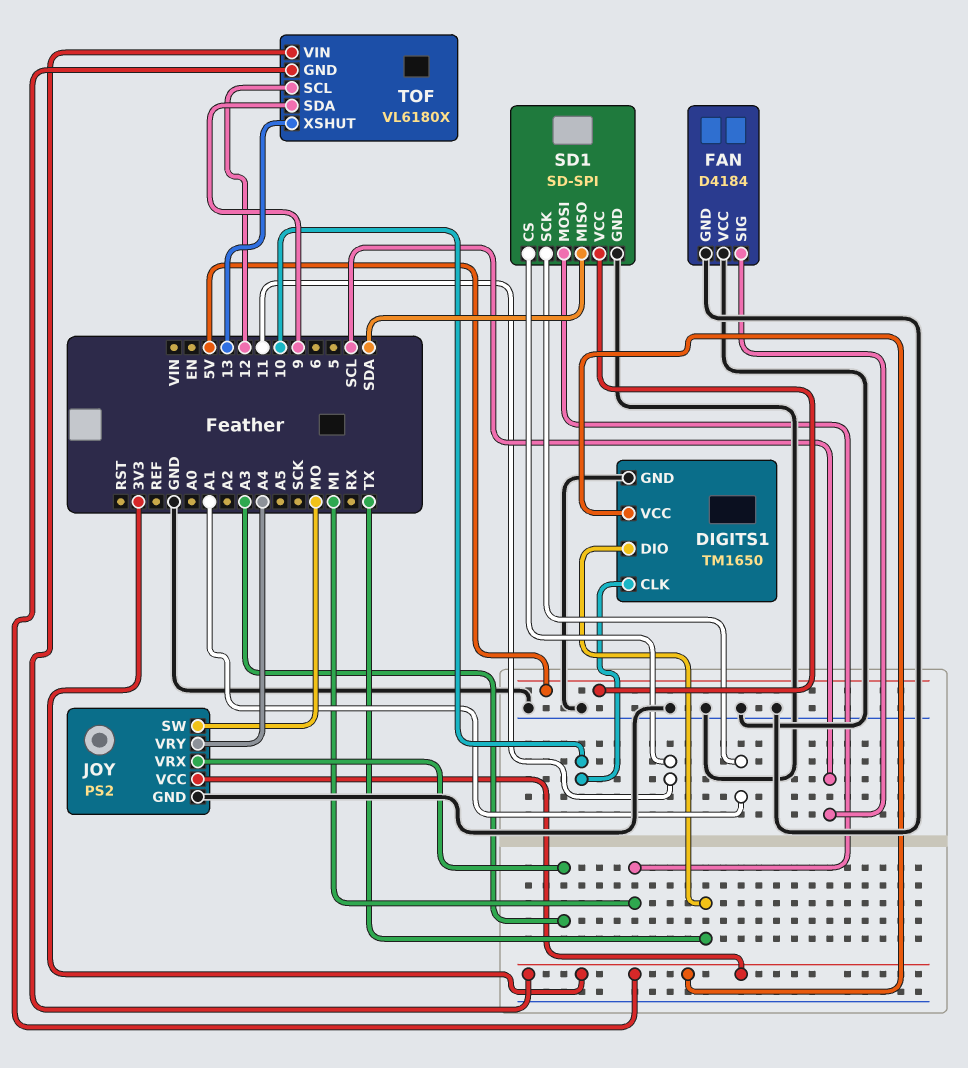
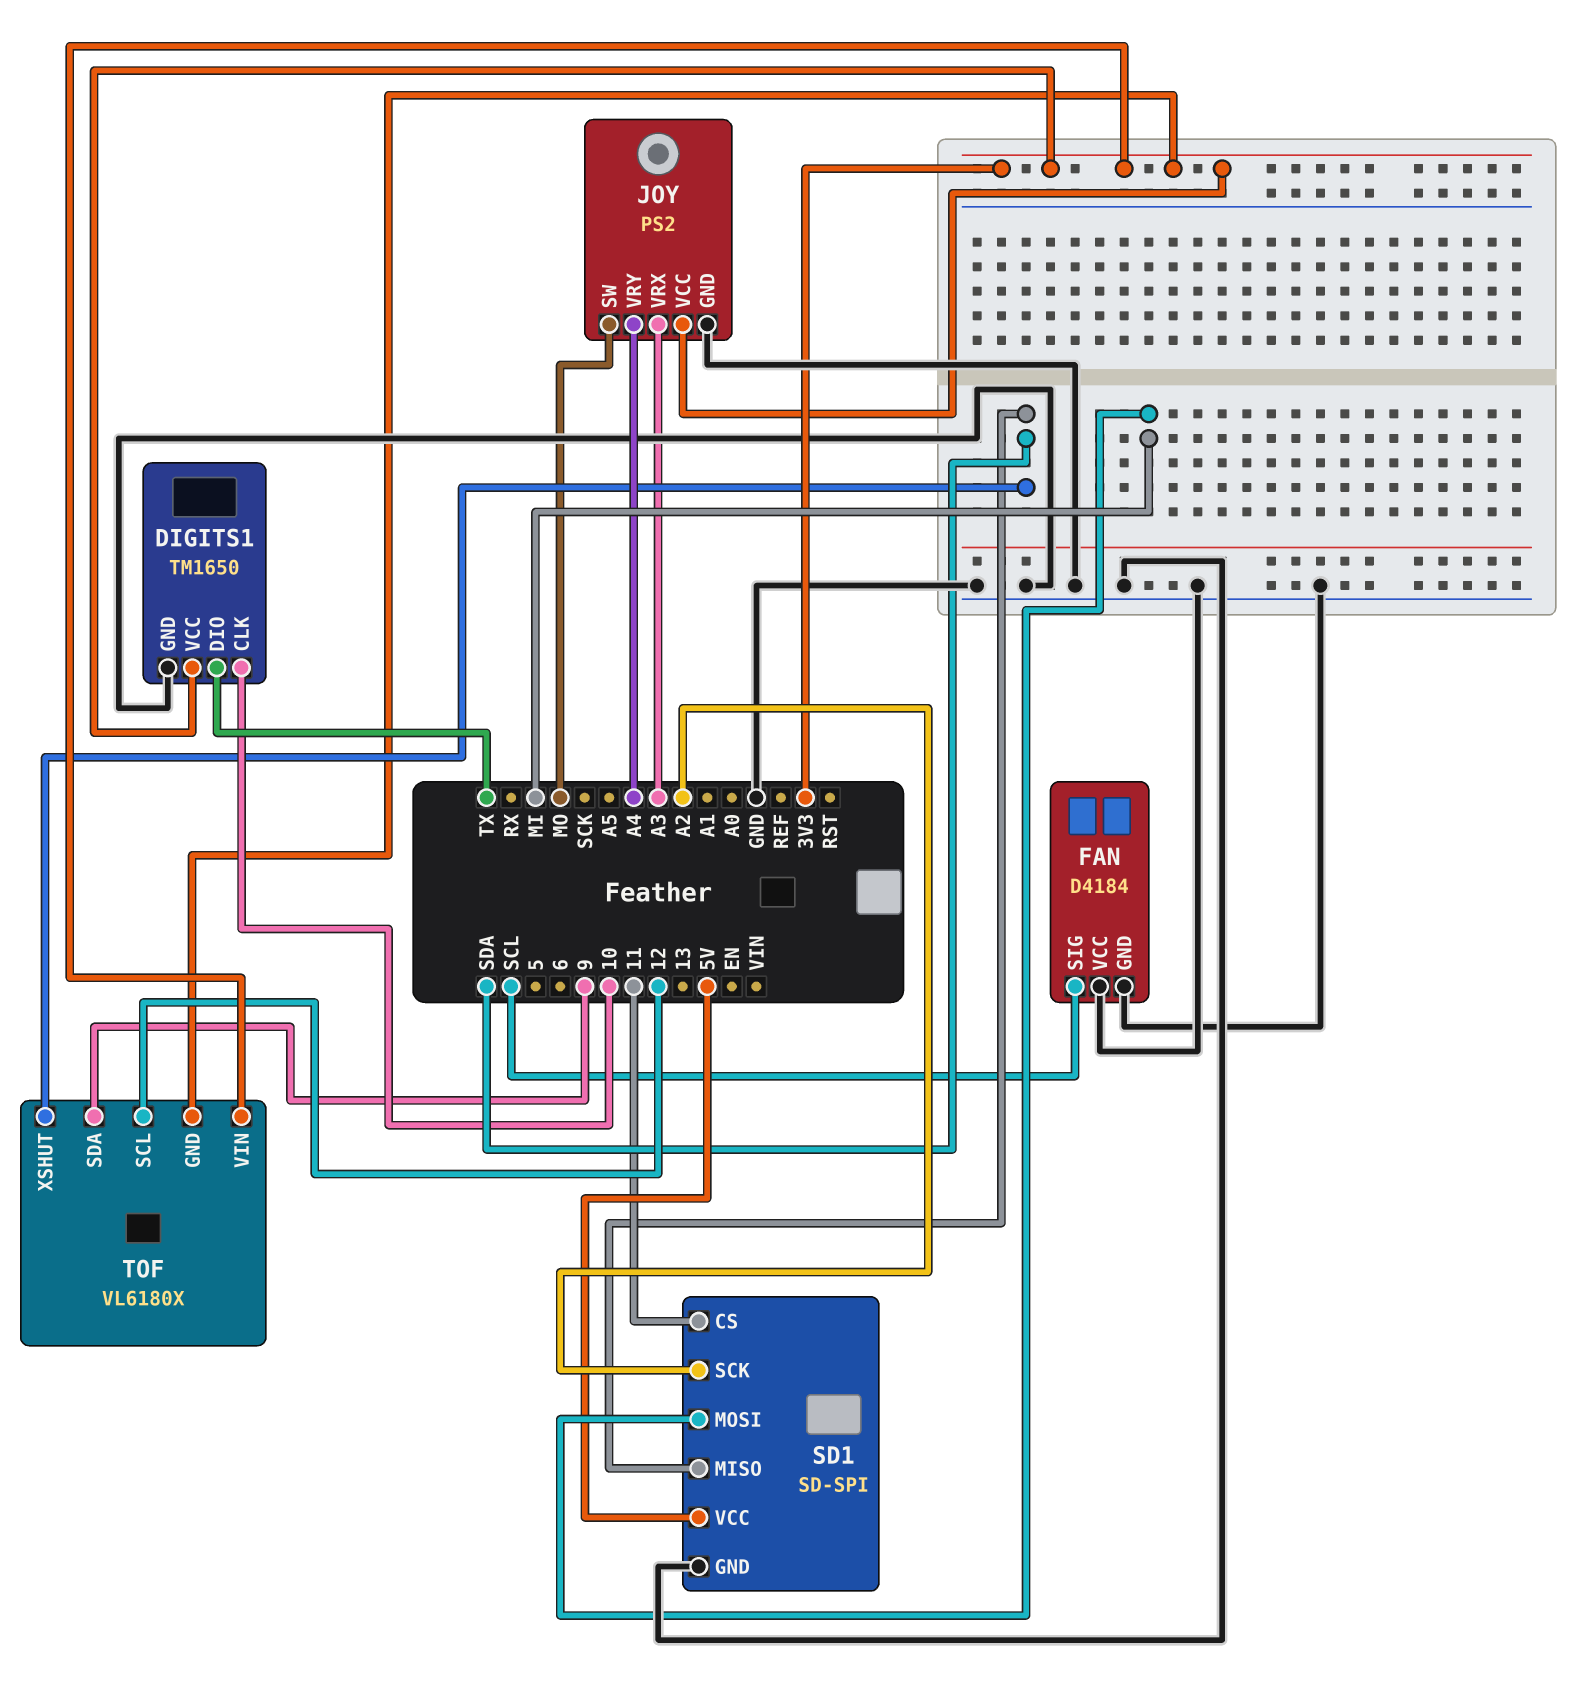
SD1 pin SCK: A1 -> A2
TOF pin XSHUT: 13 -> SDA

